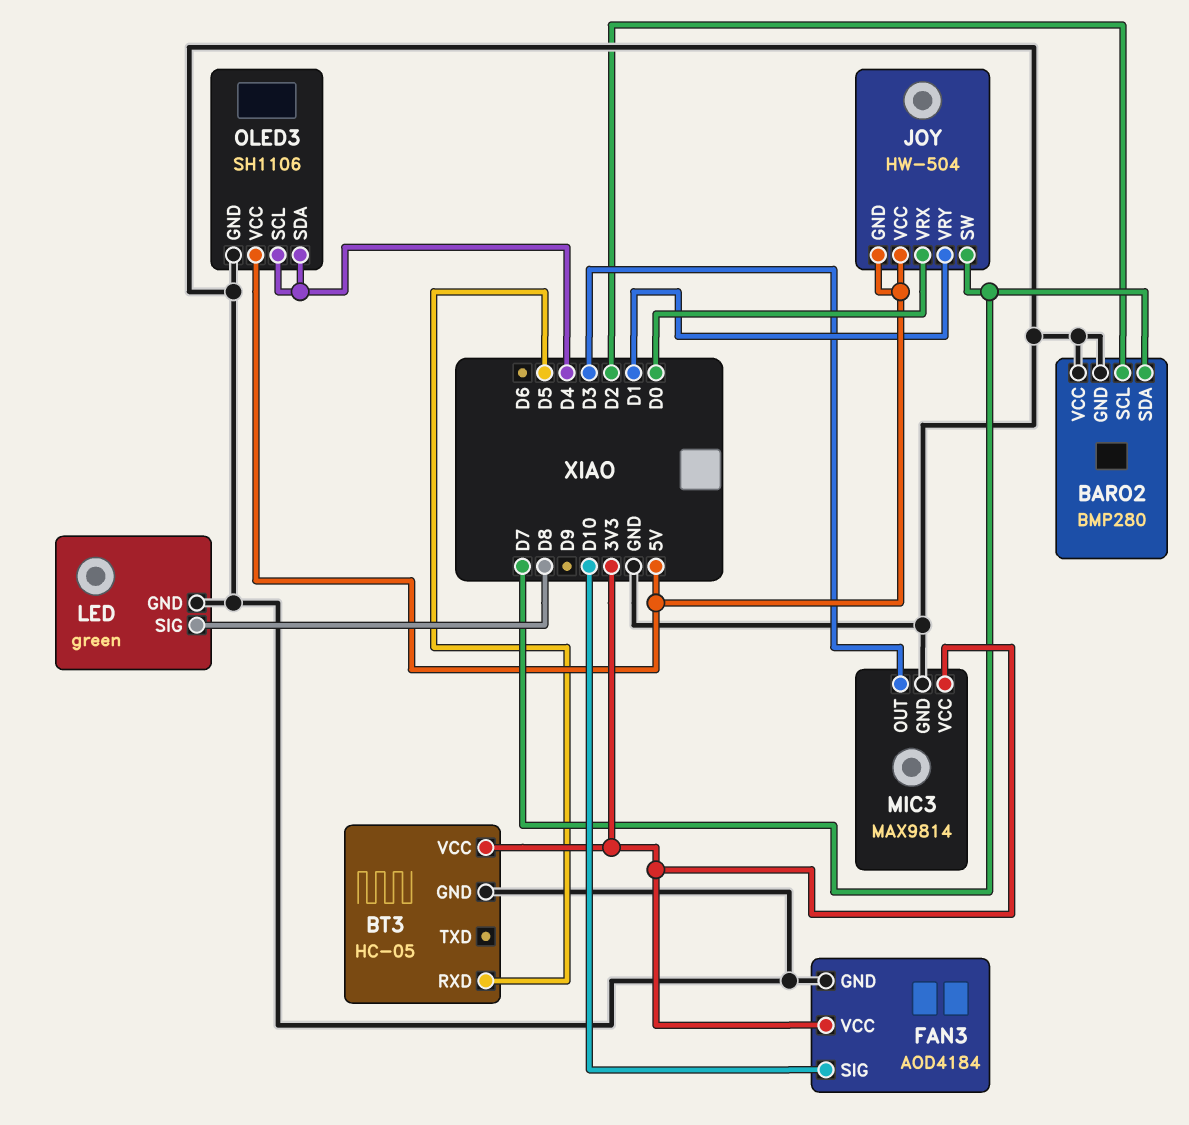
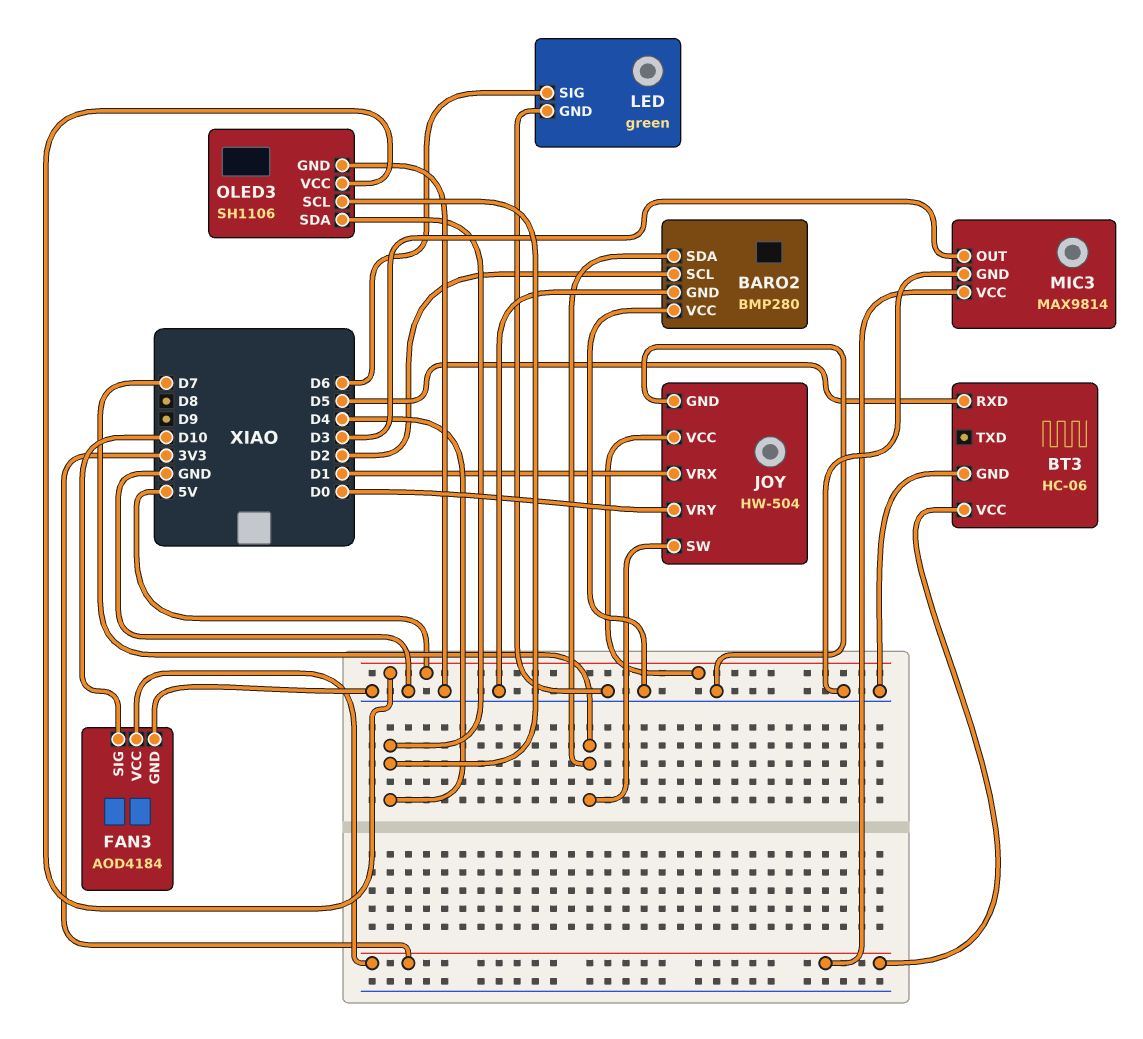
BT3: HC-05 -> HC-06
JOY pin GND: 5V -> GND
JOY pin VRX: D0 -> D1
JOY pin VRY: D1 -> D0
LED pin SIG: D8 -> D6

